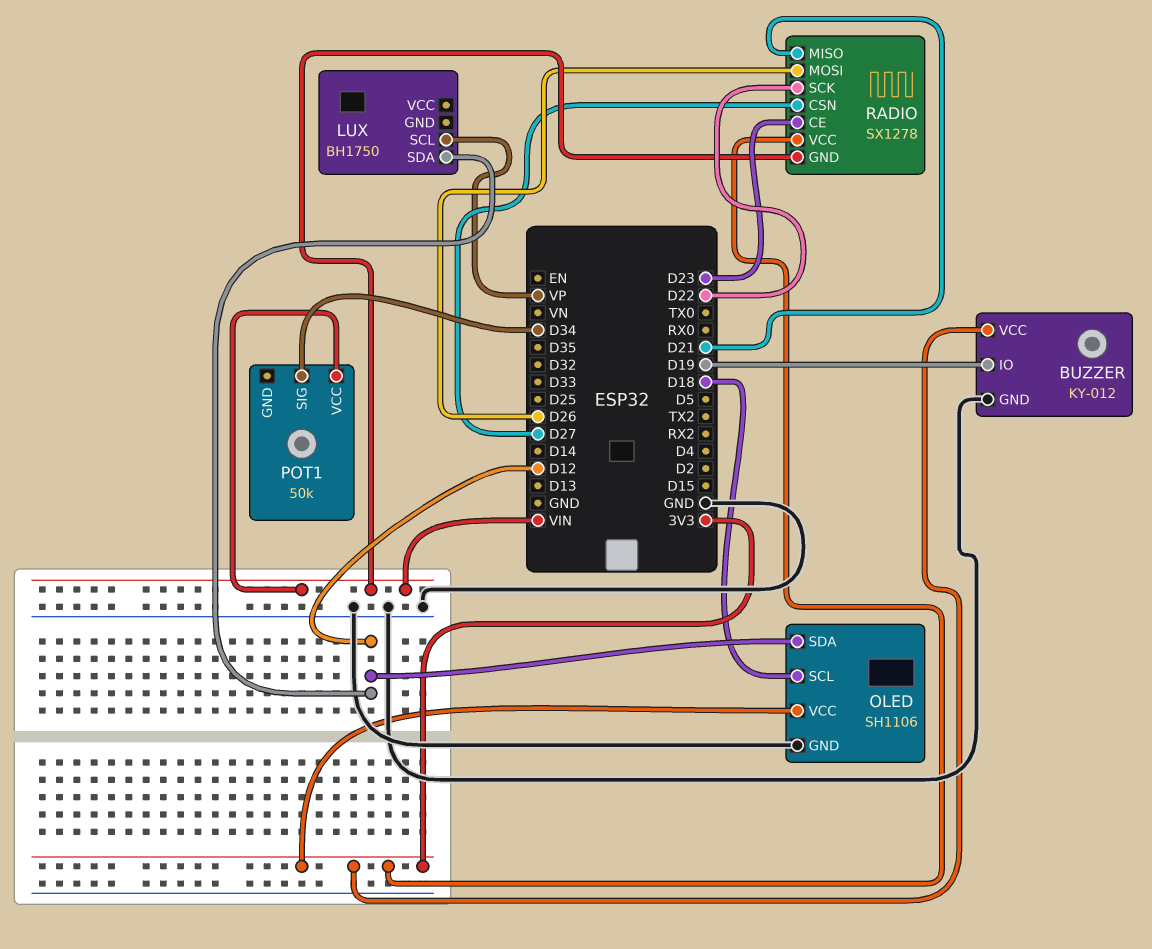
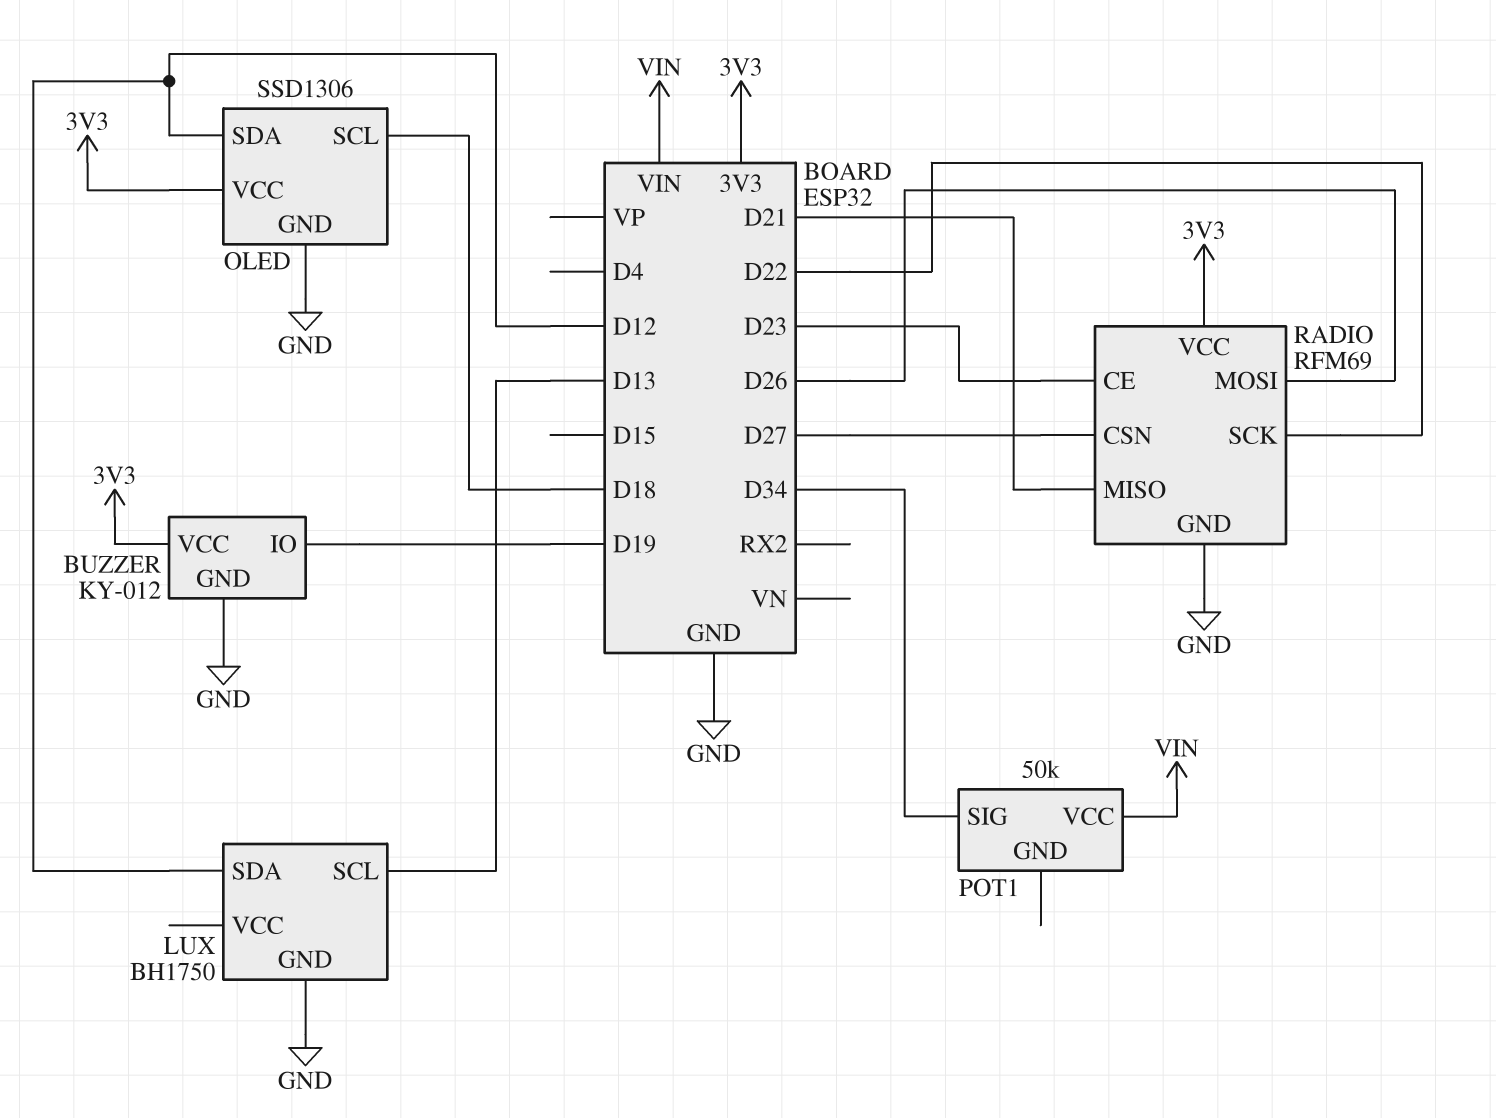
LUX pin GND: none -> GND
LUX pin SCL: VP -> D13
OLED: SH1106 -> SSD1306
RADIO: SX1278 -> RFM69
RADIO pin GND: VIN -> GND

